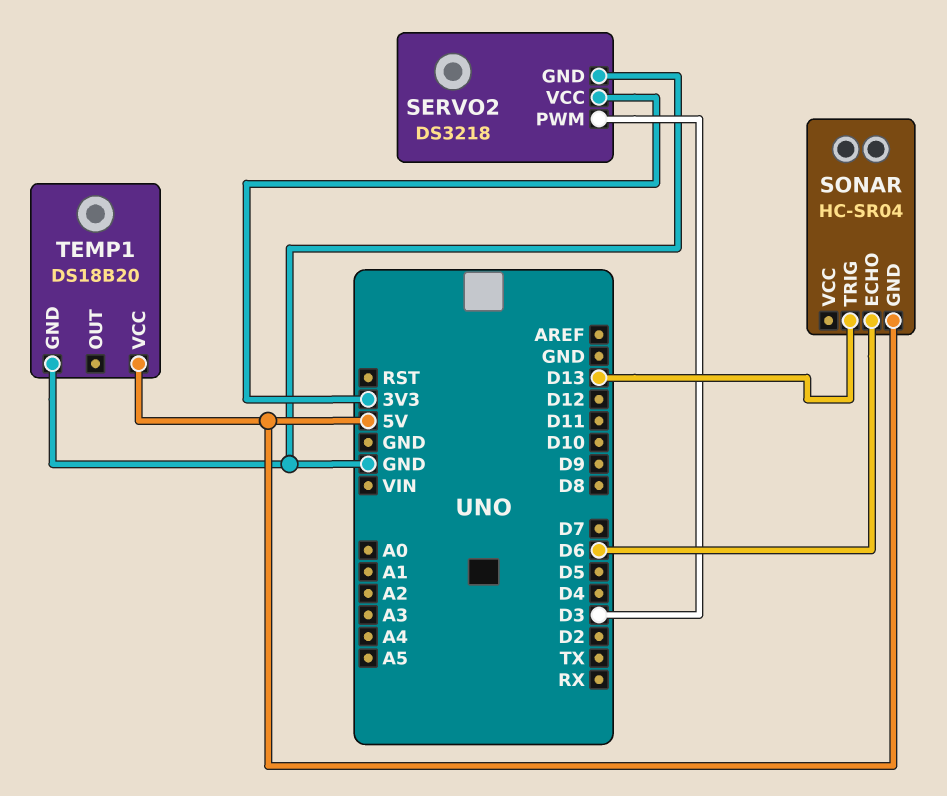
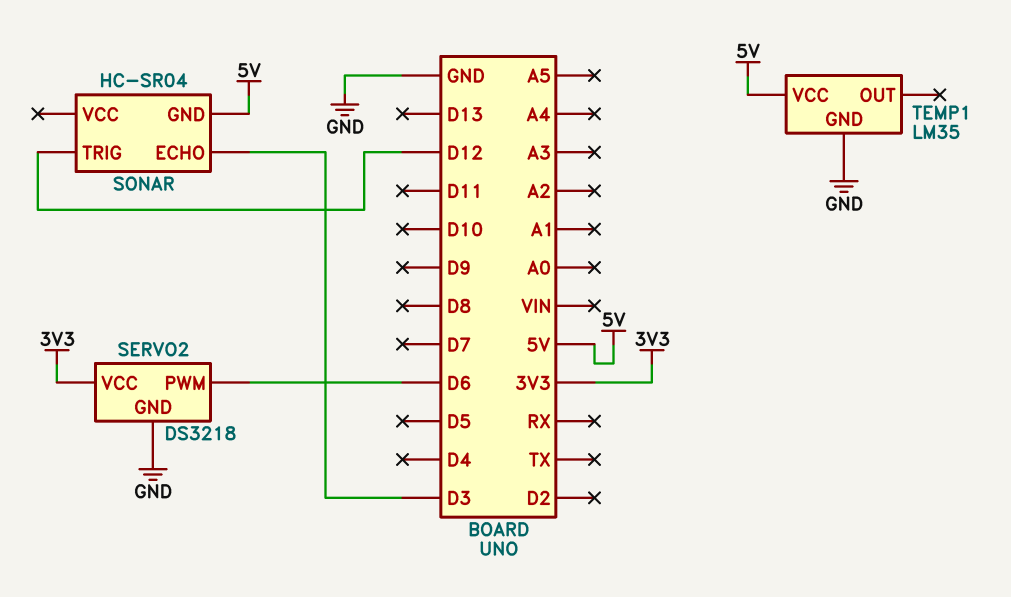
SERVO2 pin PWM: D3 -> D6
SONAR pin ECHO: D6 -> D3
SONAR pin TRIG: D13 -> D12
TEMP1: DS18B20 -> LM35

